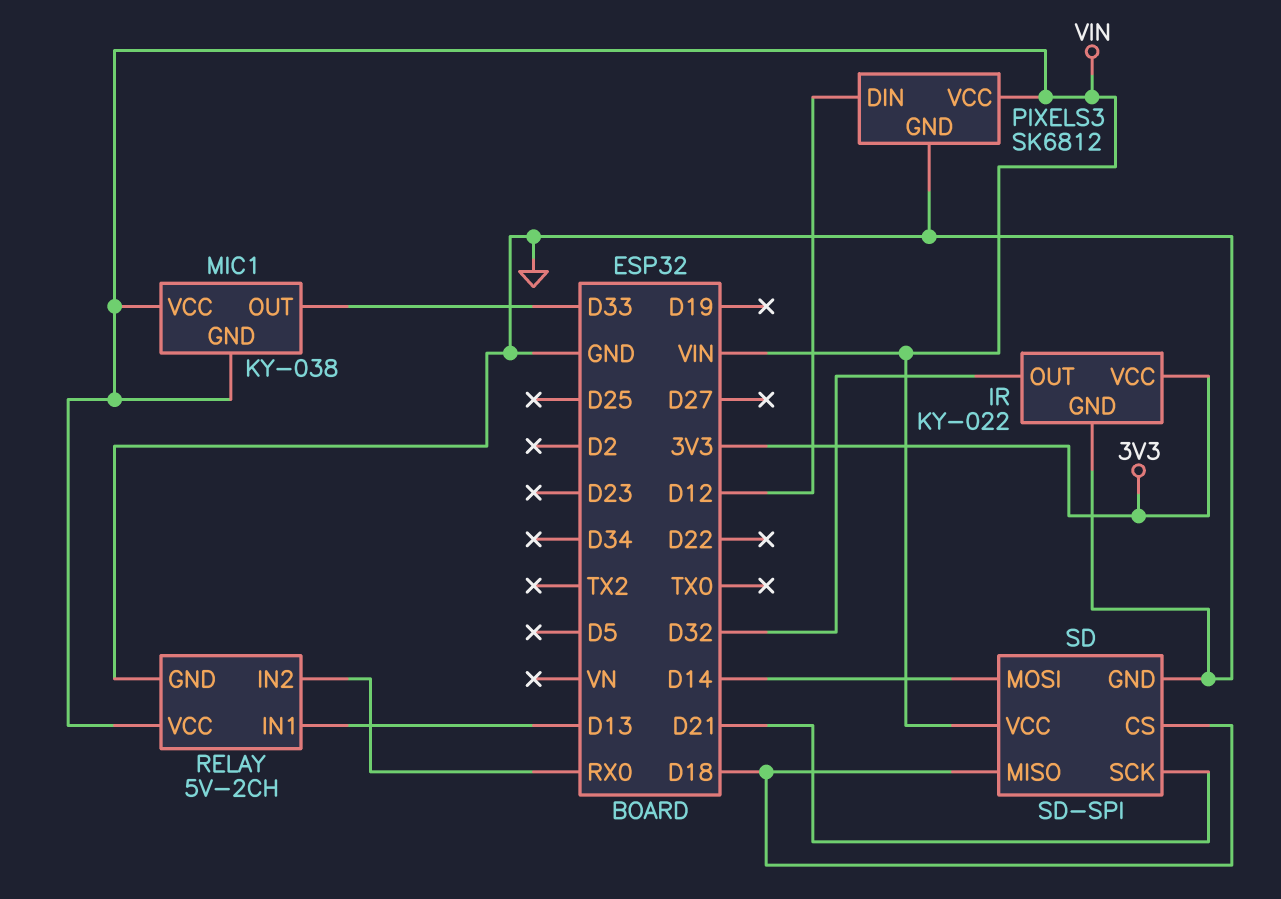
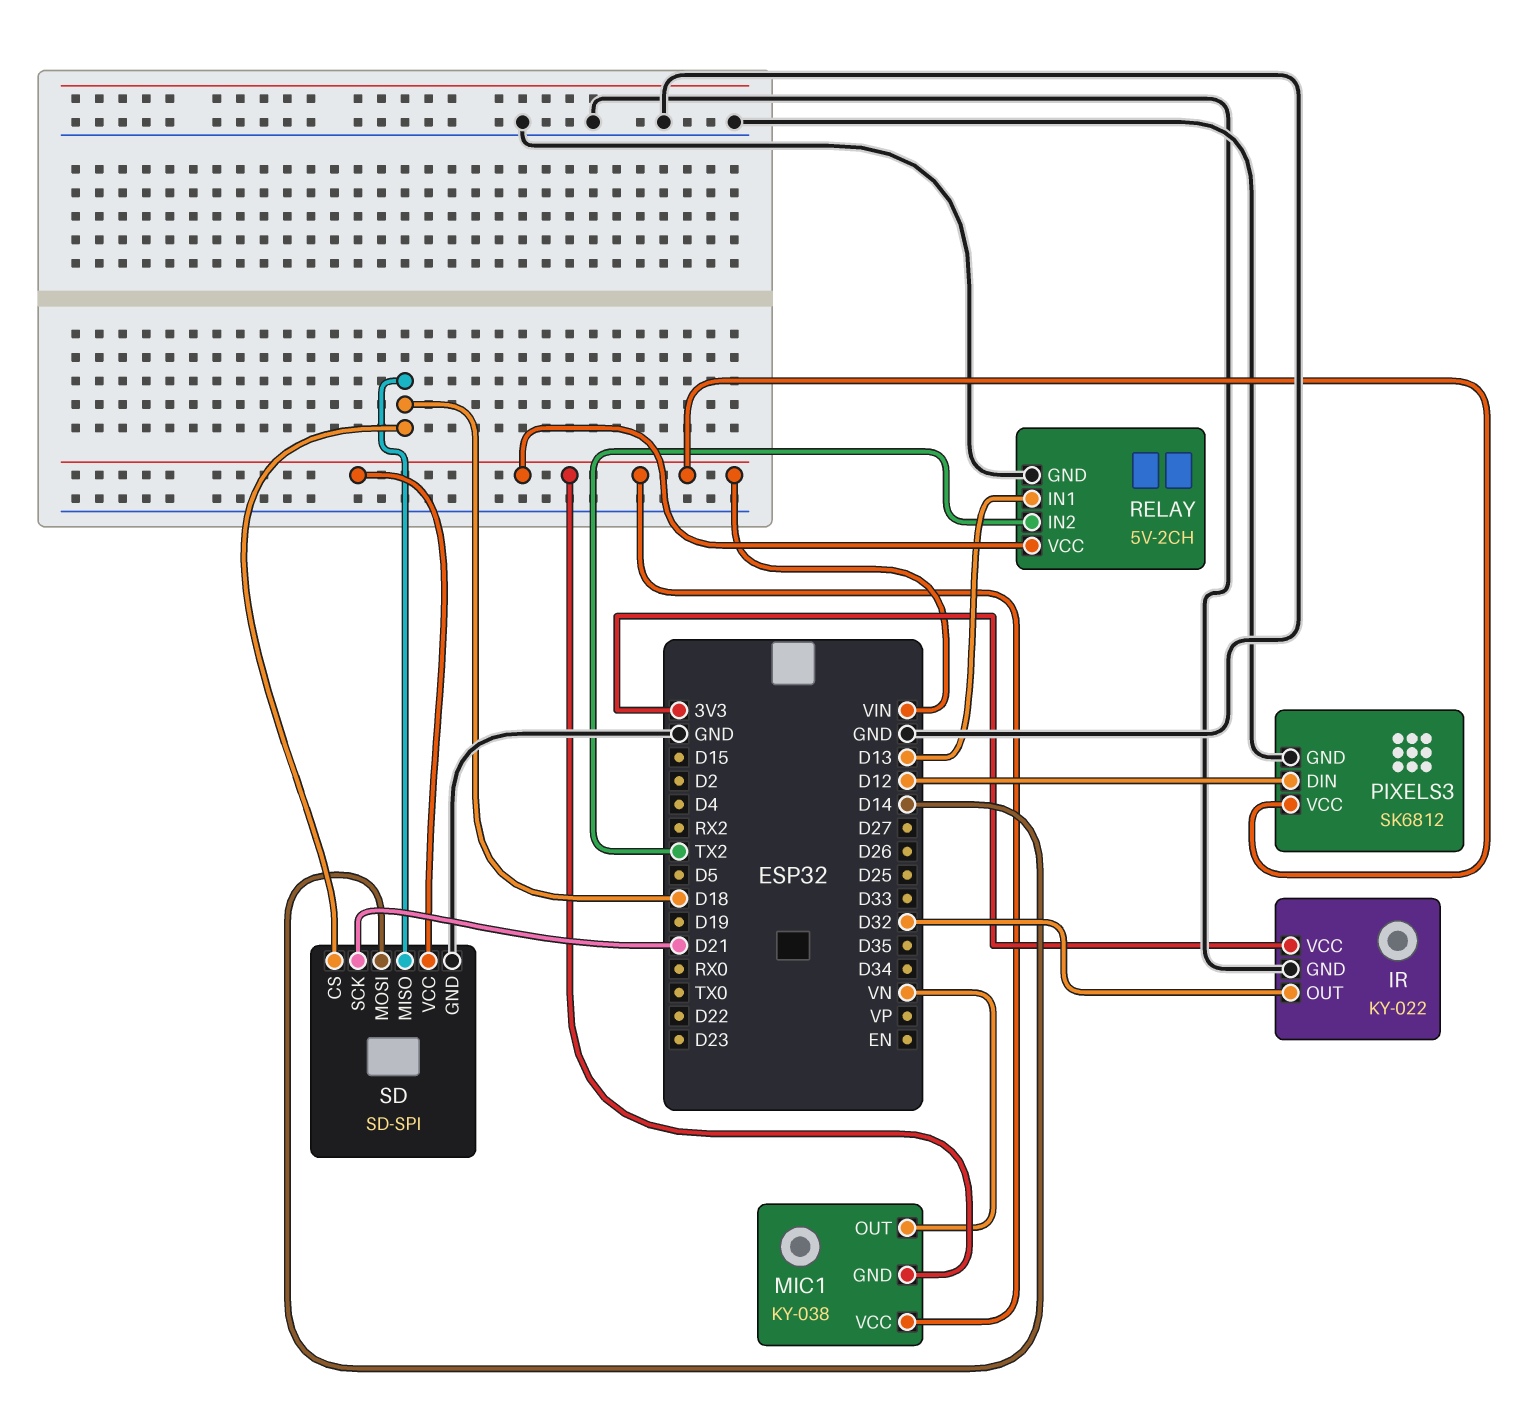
MIC1 pin OUT: D33 -> VN
RELAY pin IN2: RX0 -> TX2

